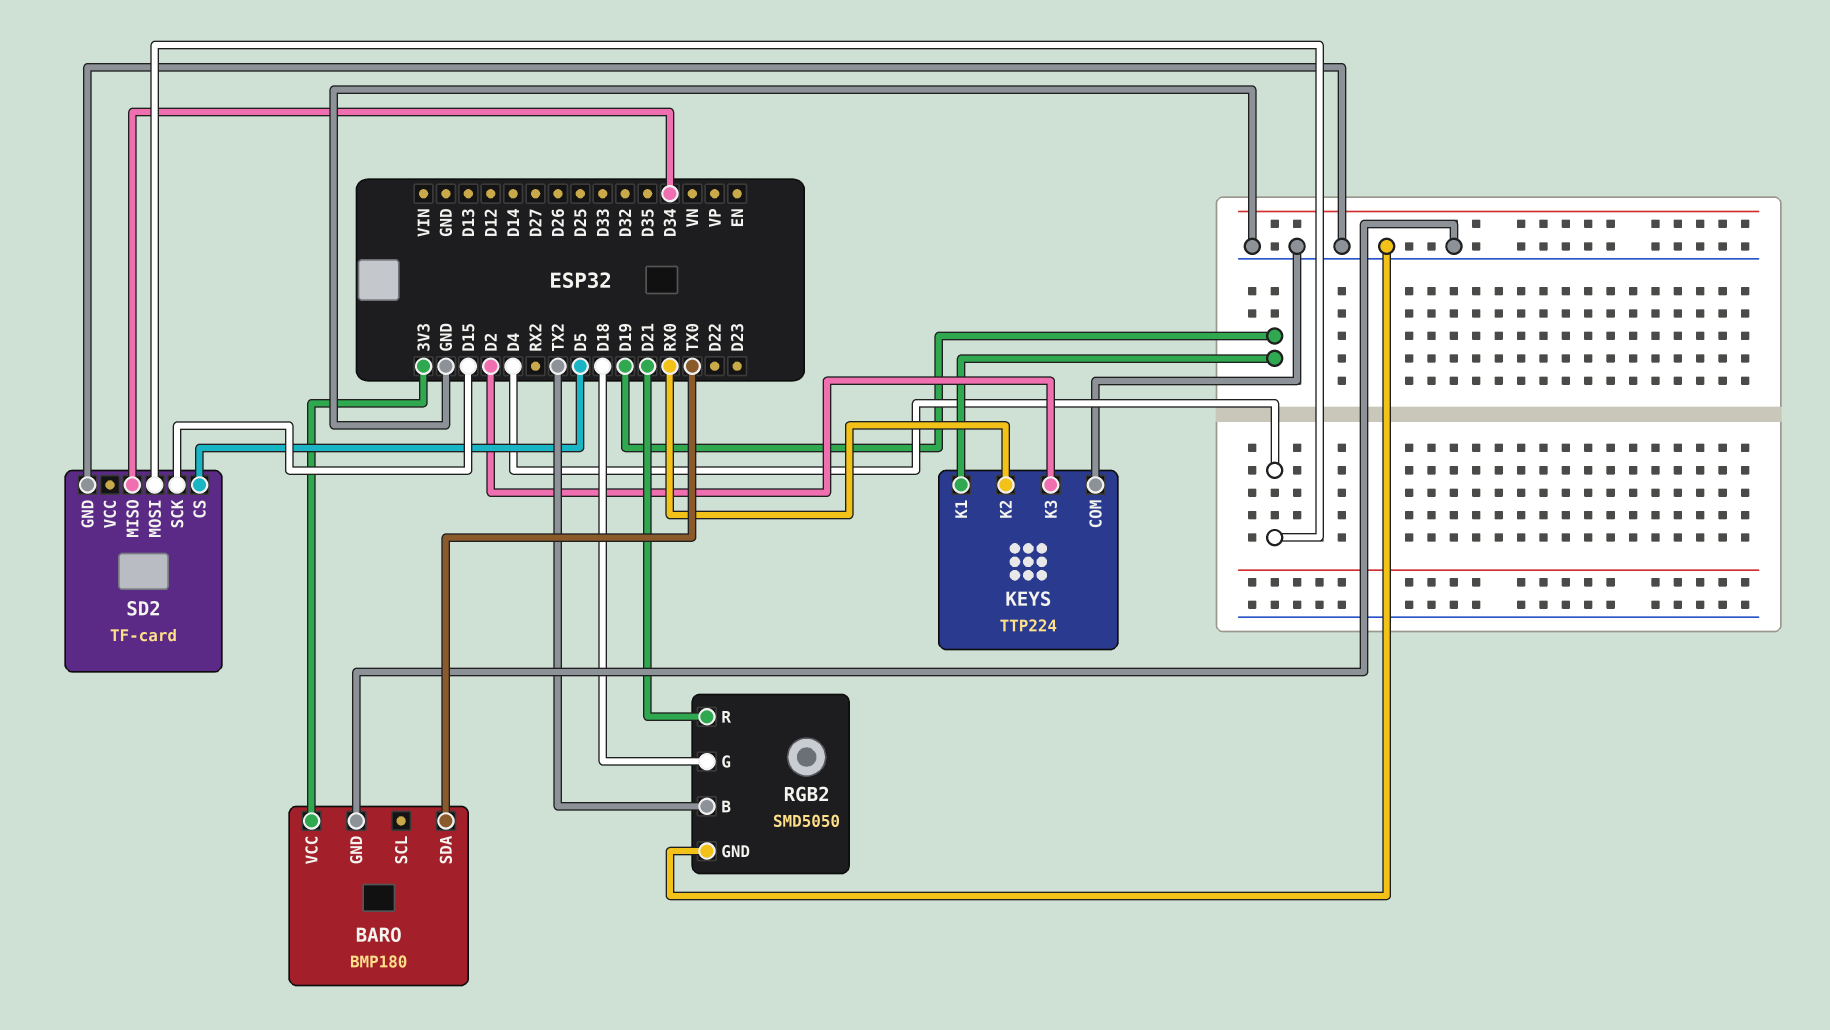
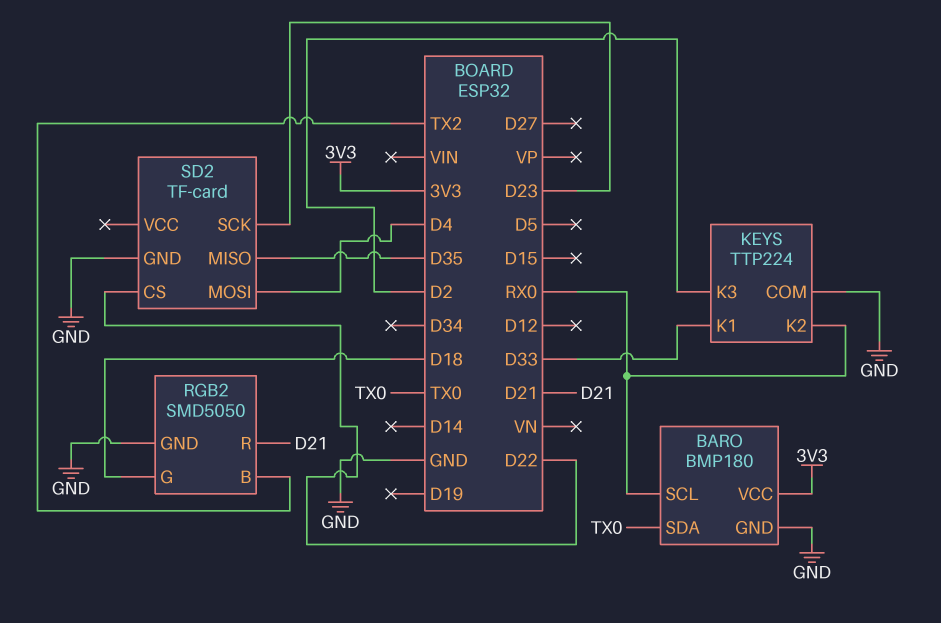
BARO pin SCL: none -> RX0
KEYS pin K1: D19 -> D33
SD2 pin CS: D5 -> D22
SD2 pin MISO: D34 -> D35
SD2 pin SCK: D15 -> D23

